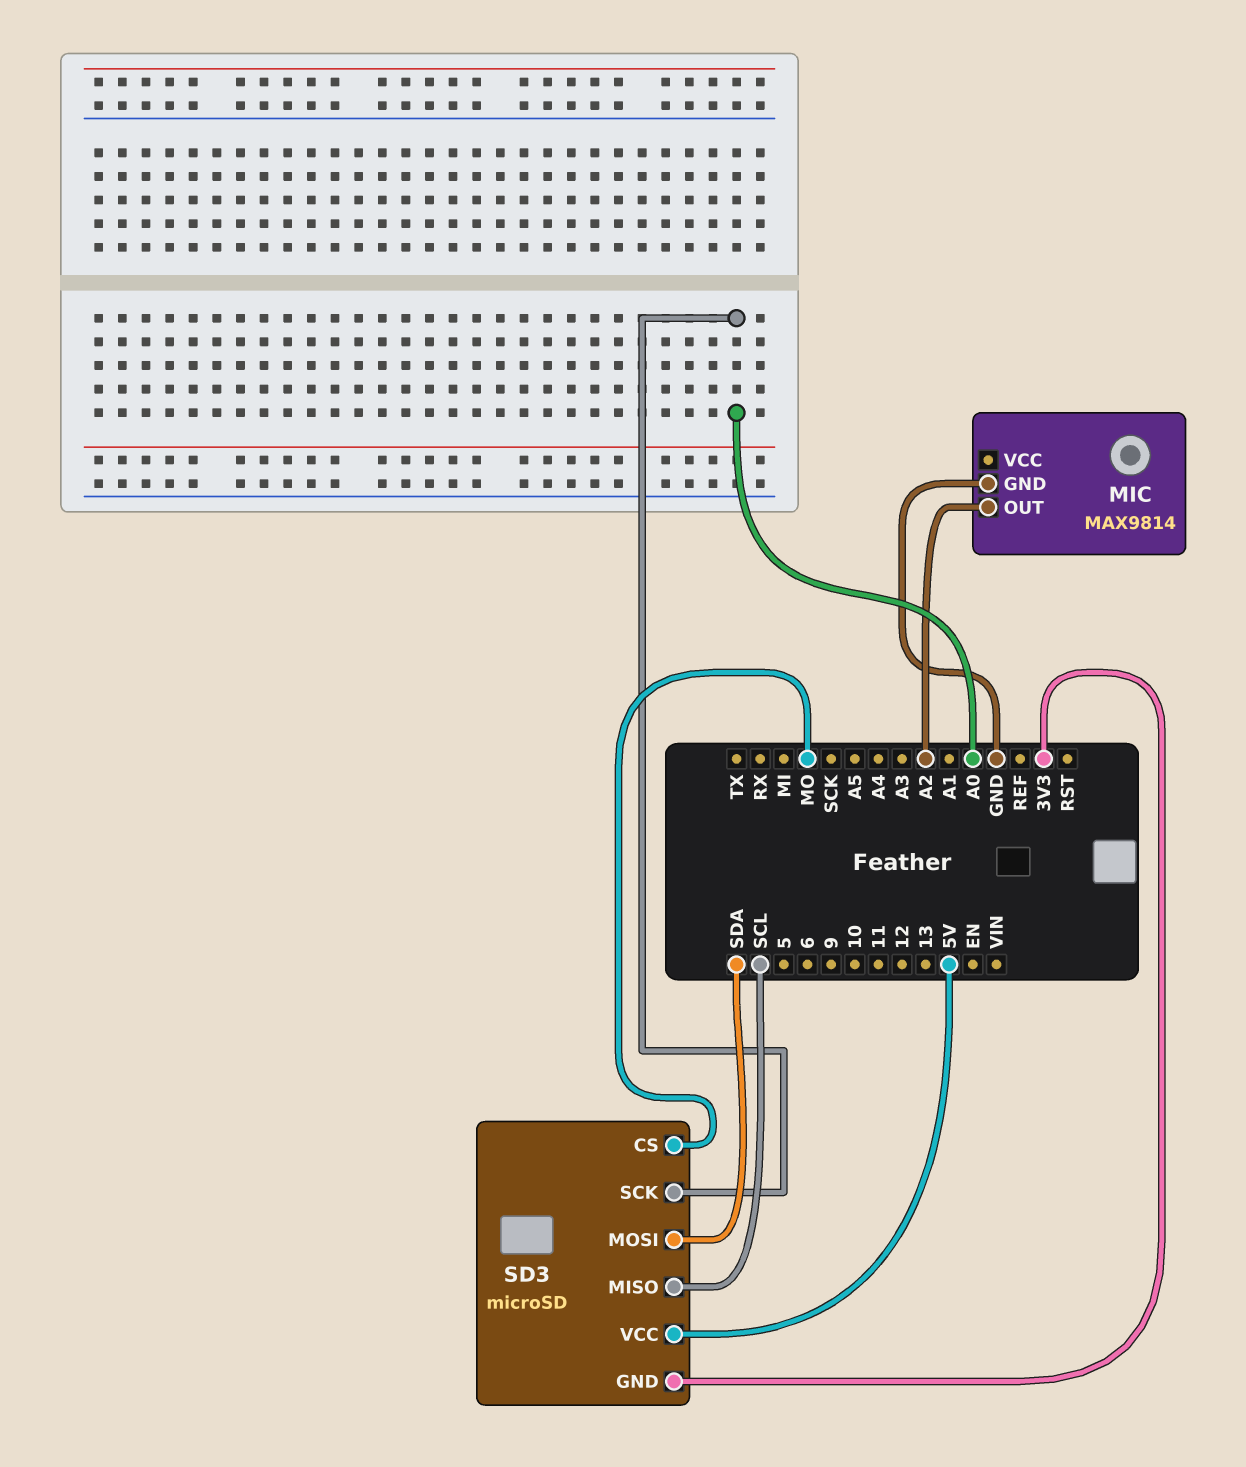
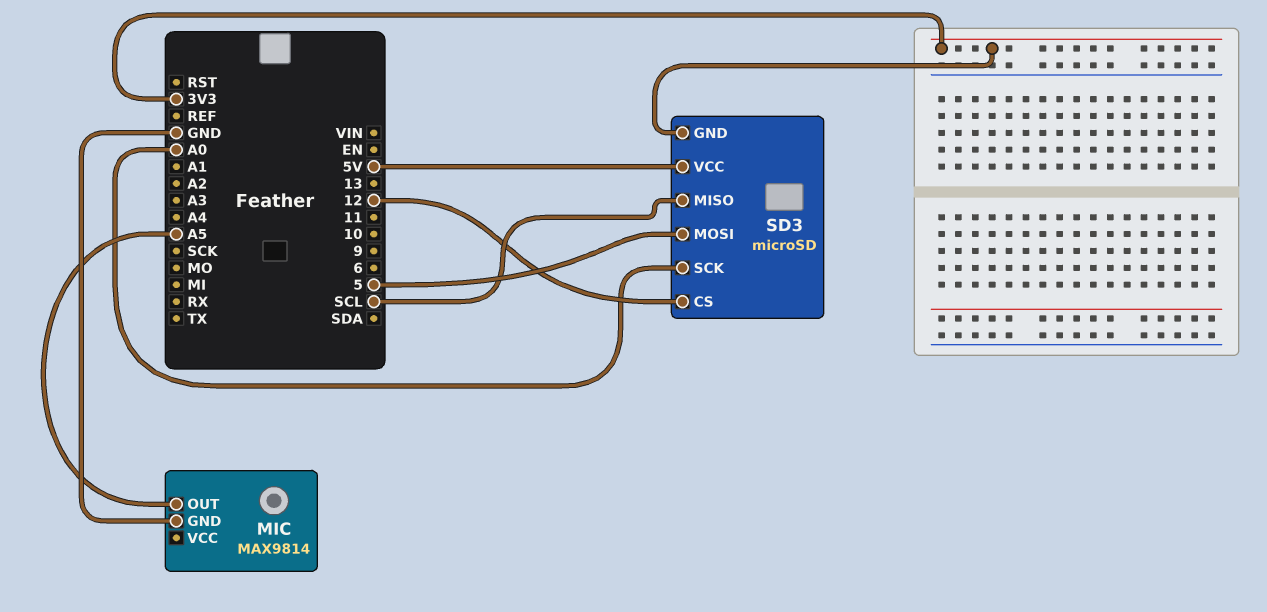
MIC pin OUT: A2 -> A5
SD3 pin CS: MO -> 12
SD3 pin MOSI: SDA -> 5

